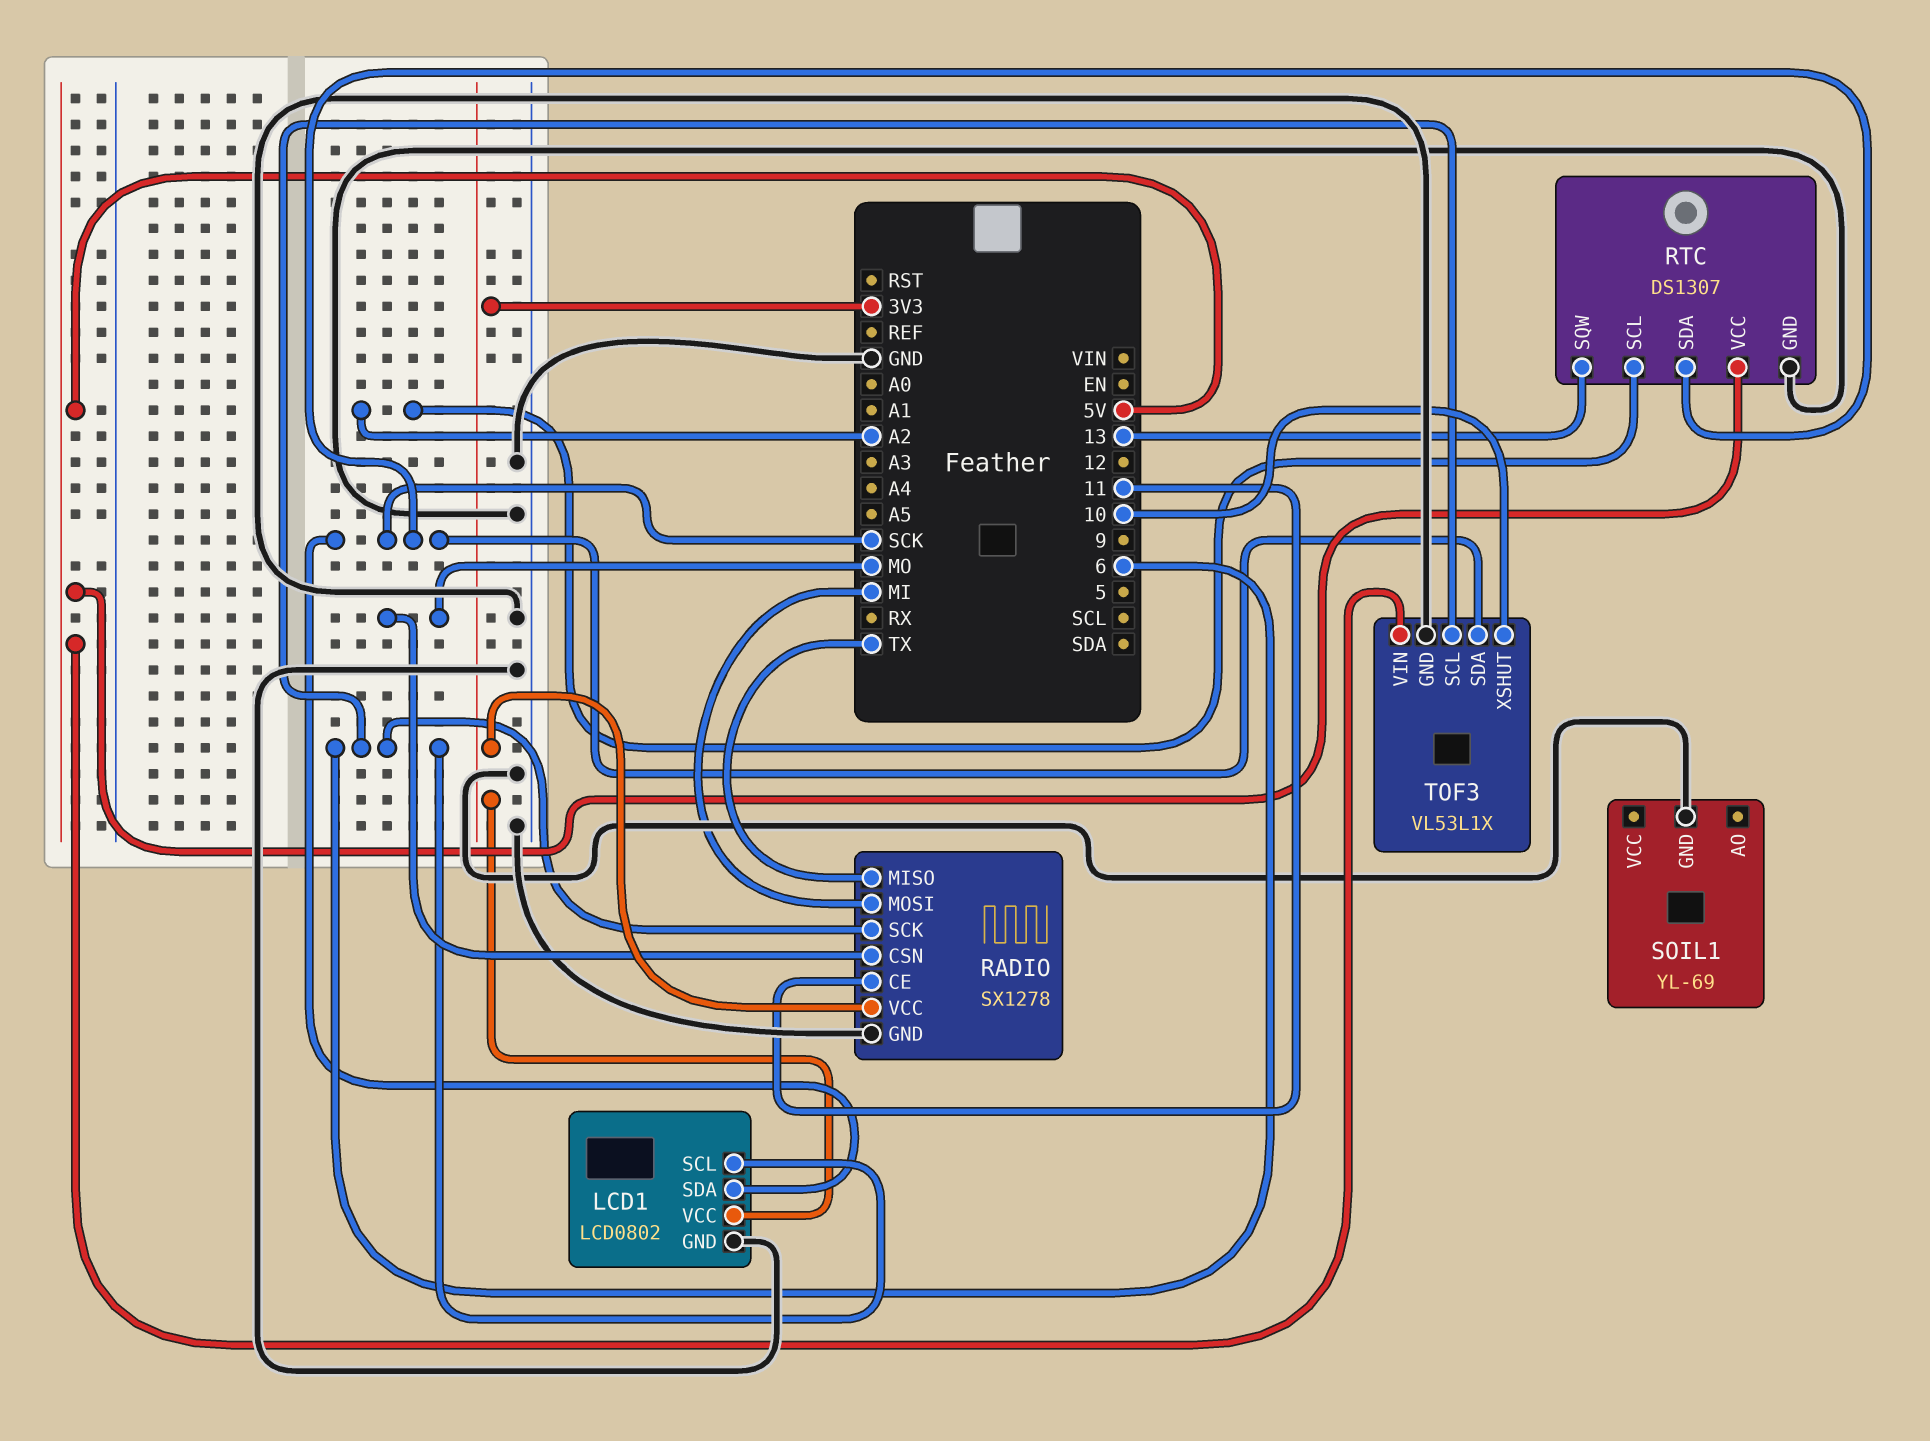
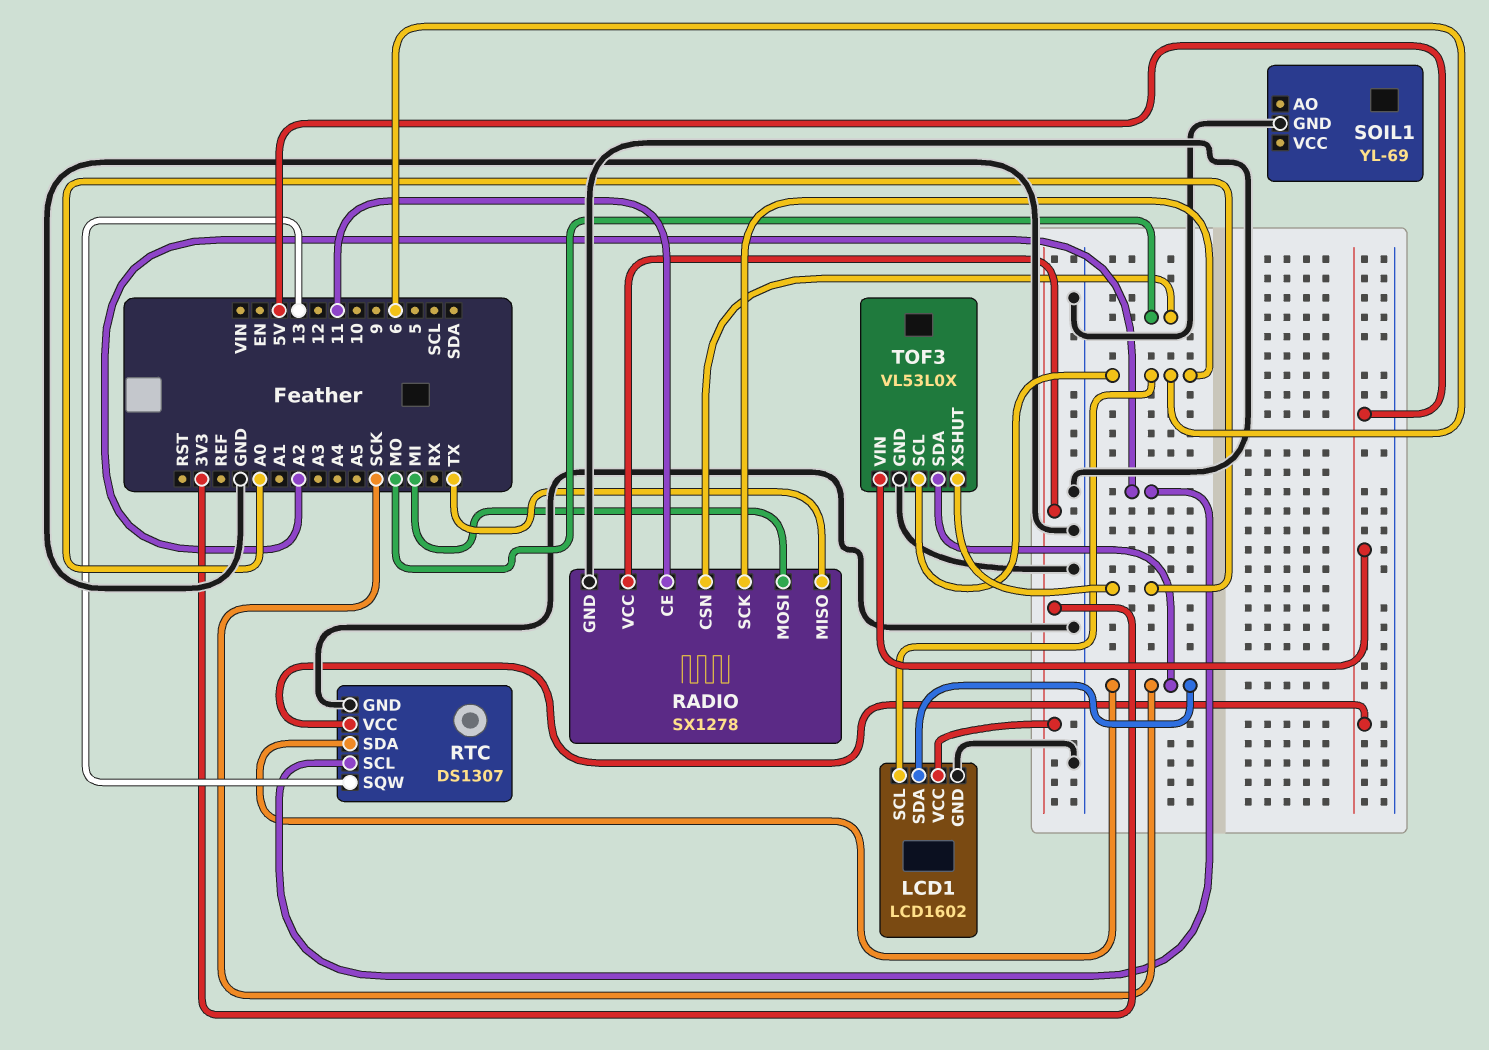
LCD1: LCD0802 -> LCD1602
TOF3: VL53L1X -> VL53L0X
TOF3 pin XSHUT: 10 -> A0

